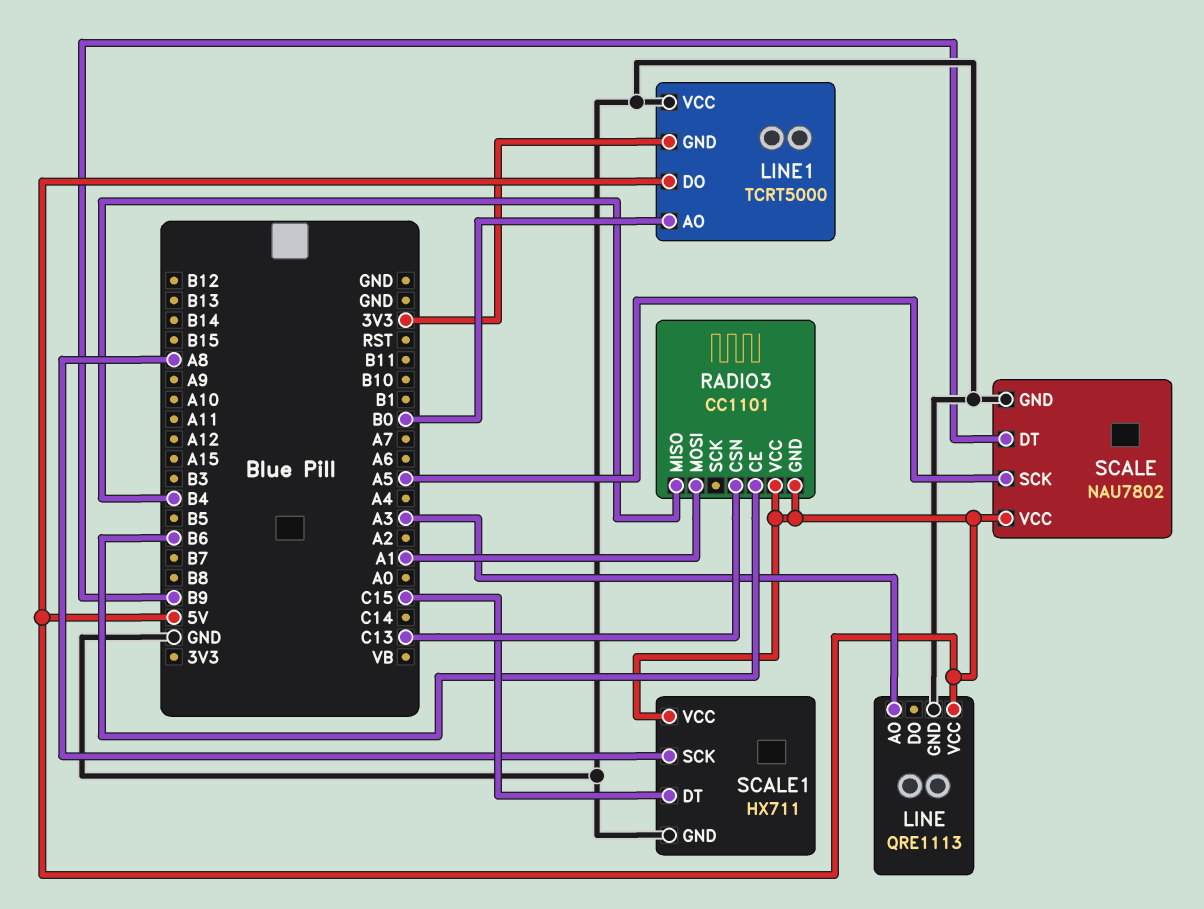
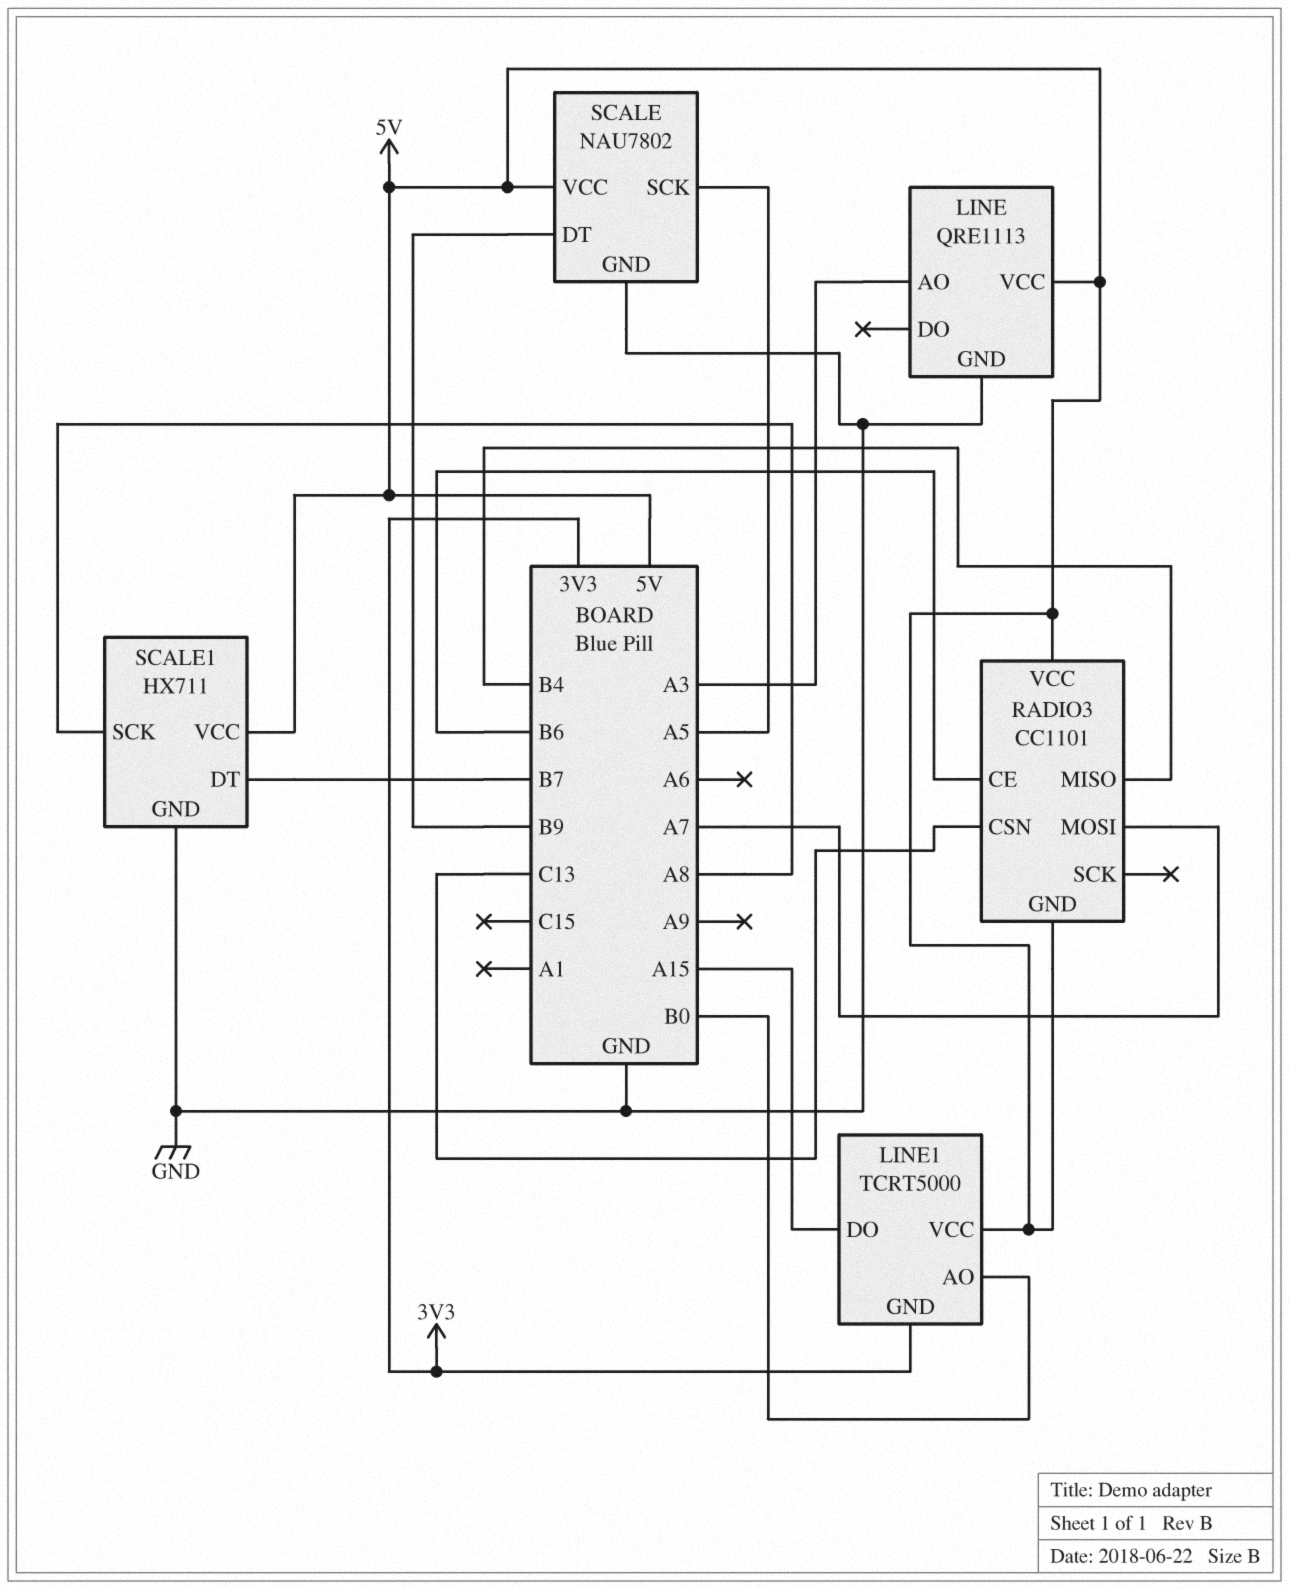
LINE1 pin DO: 5V -> A15
LINE1 pin VCC: GND -> 5V
RADIO3 pin MOSI: A1 -> A7
SCALE1 pin DT: C15 -> B7

